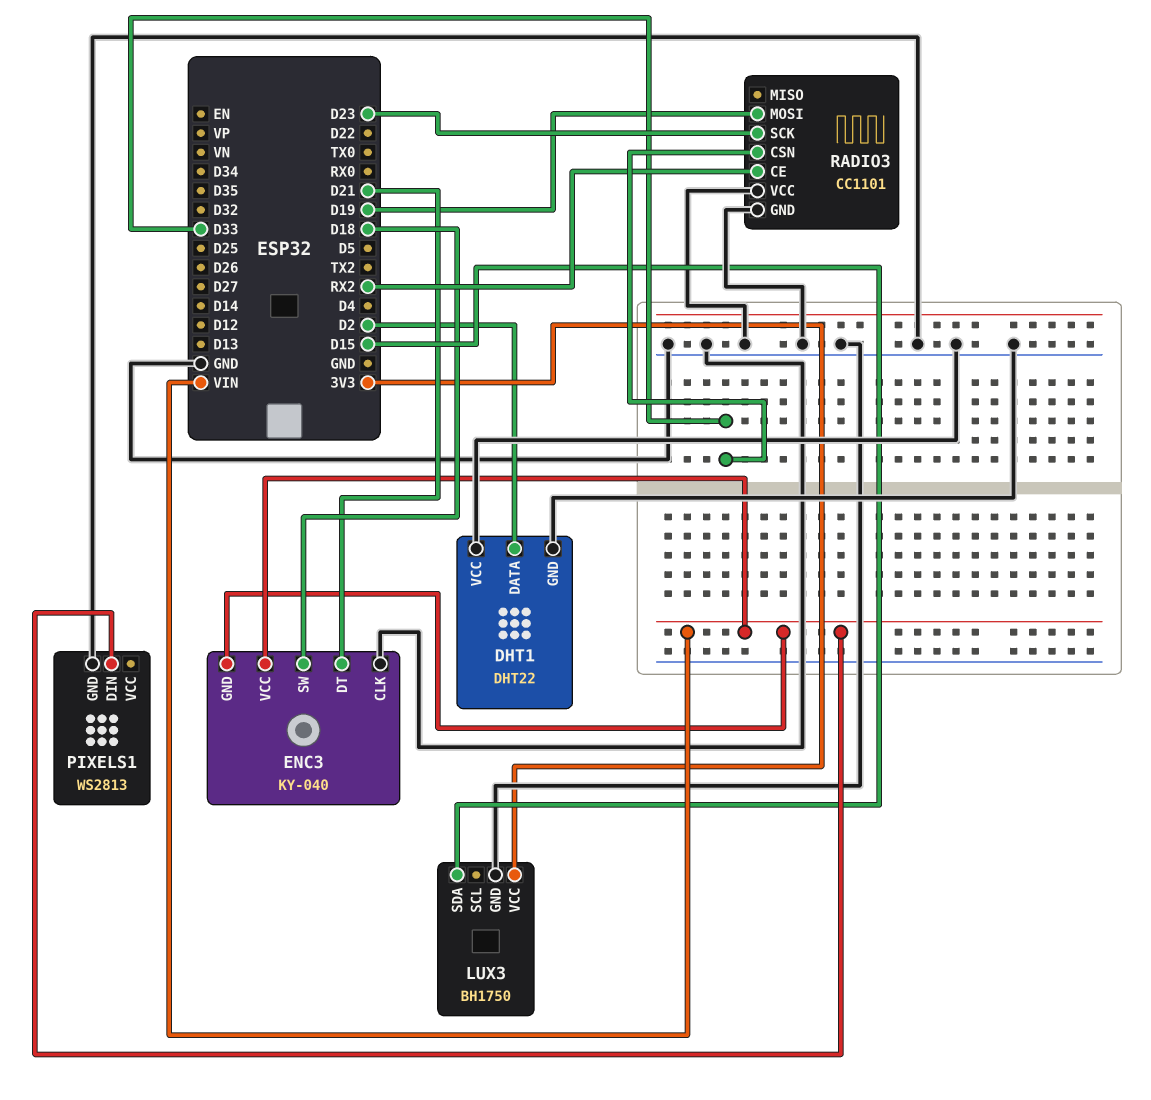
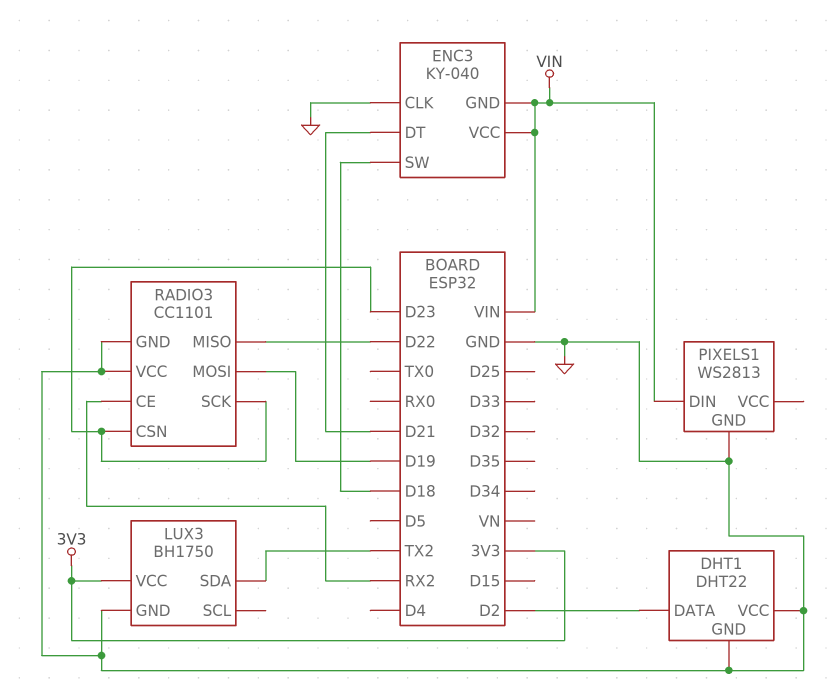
LUX3 pin SDA: D15 -> TX2
RADIO3 pin CSN: D33 -> D23
RADIO3 pin MISO: none -> D22

